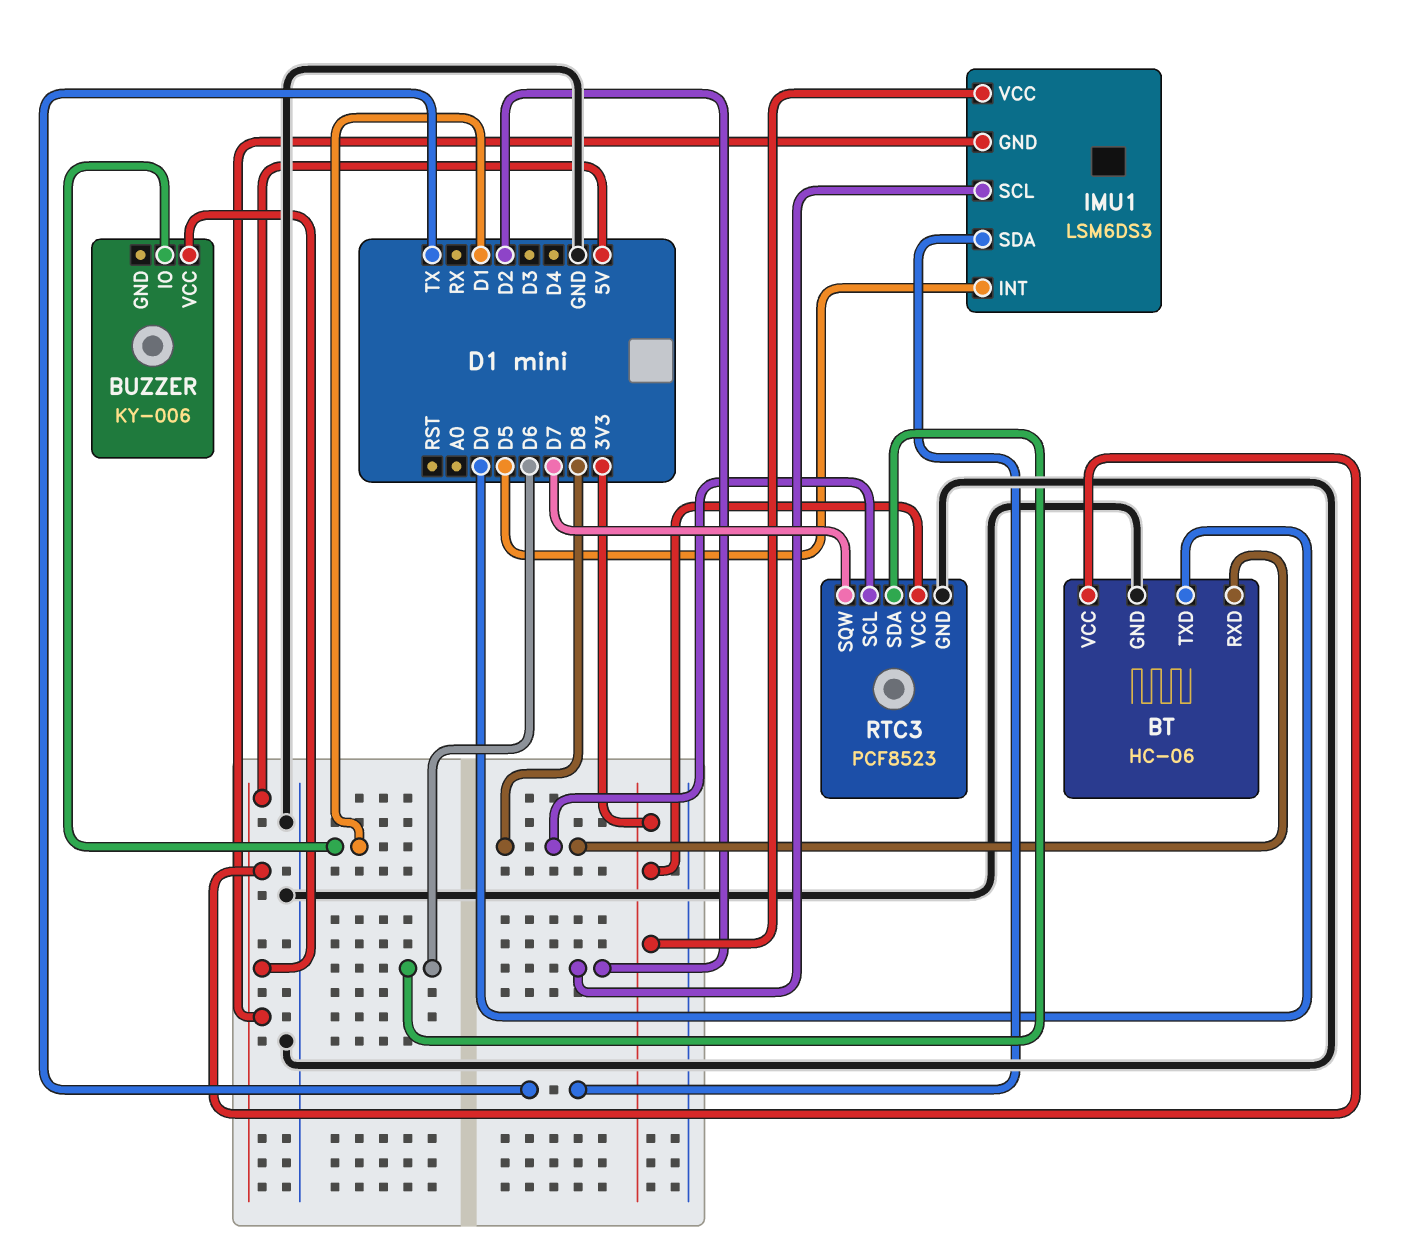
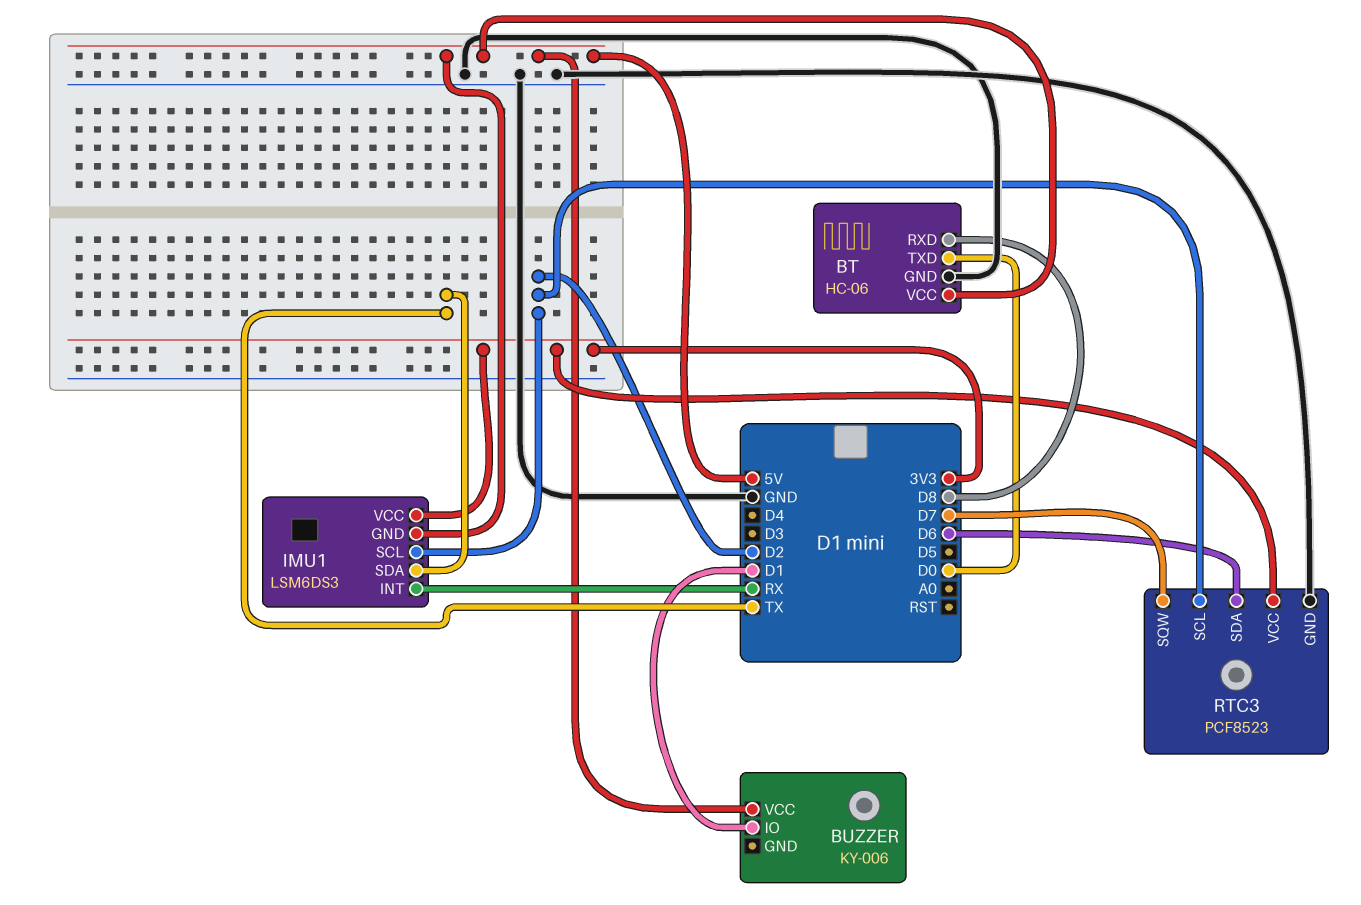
IMU1 pin INT: D5 -> RX
RTC3 pin SCL: D8 -> D2

